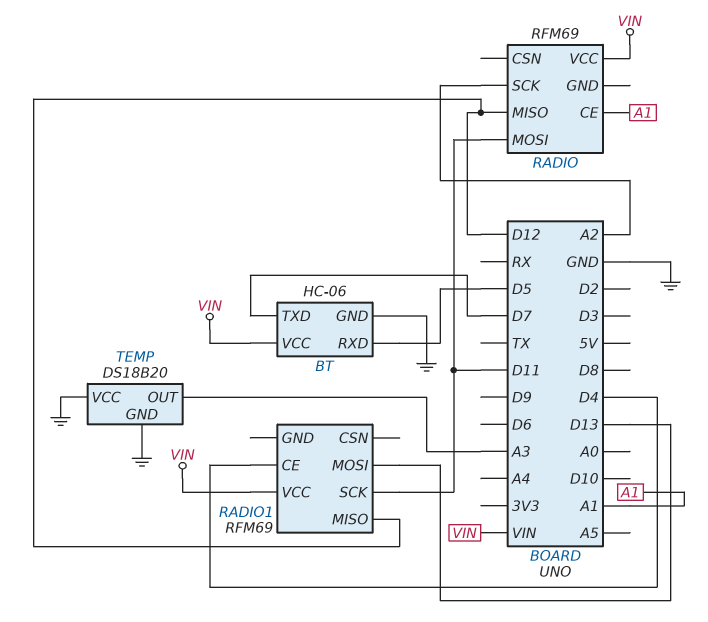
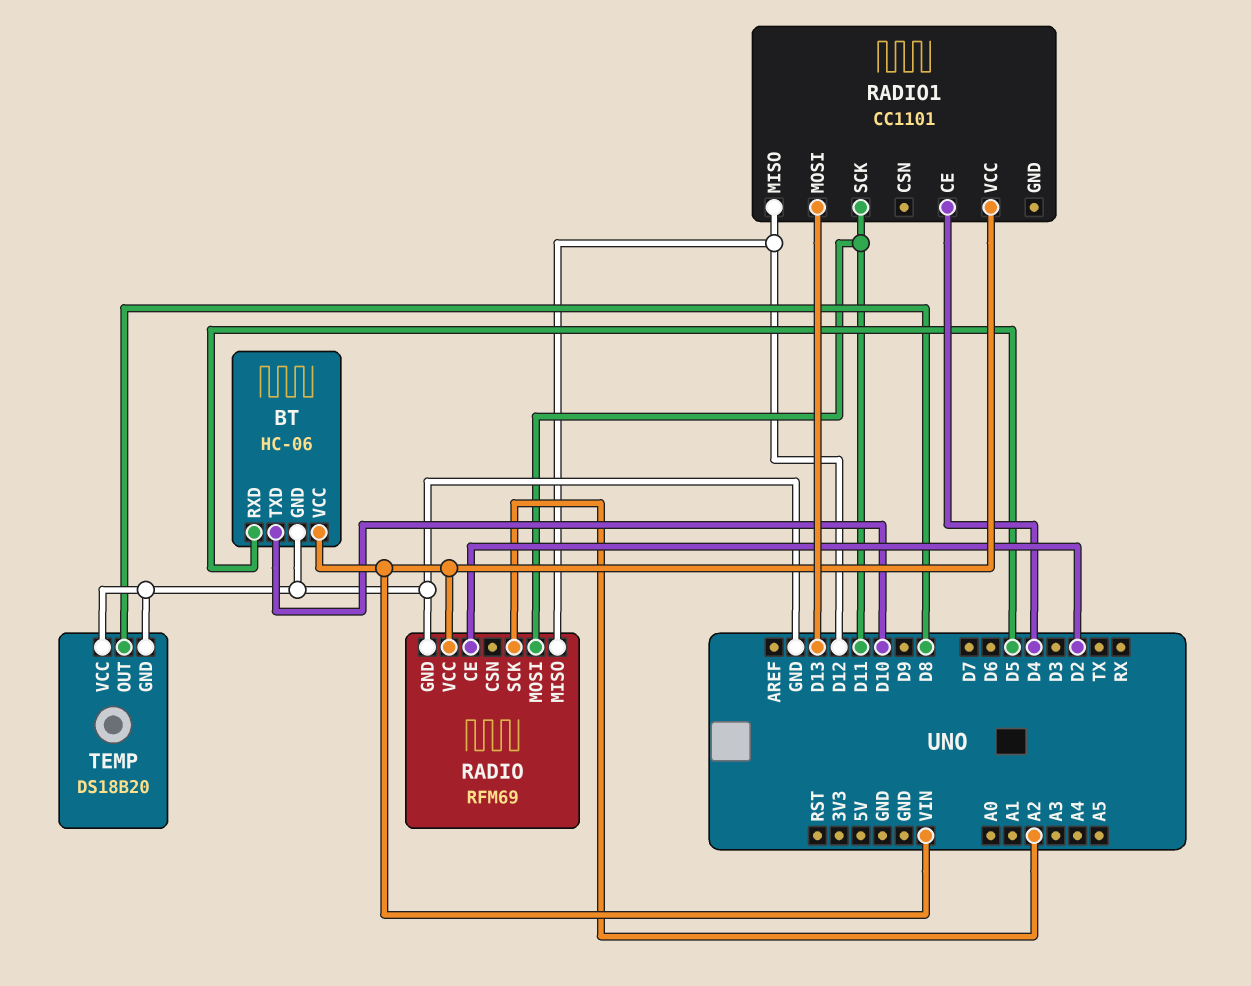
BT pin TXD: D7 -> D10
RADIO pin CE: A1 -> D2
RADIO pin GND: none -> GND
RADIO1: RFM69 -> CC1101
TEMP pin OUT: A3 -> D8

